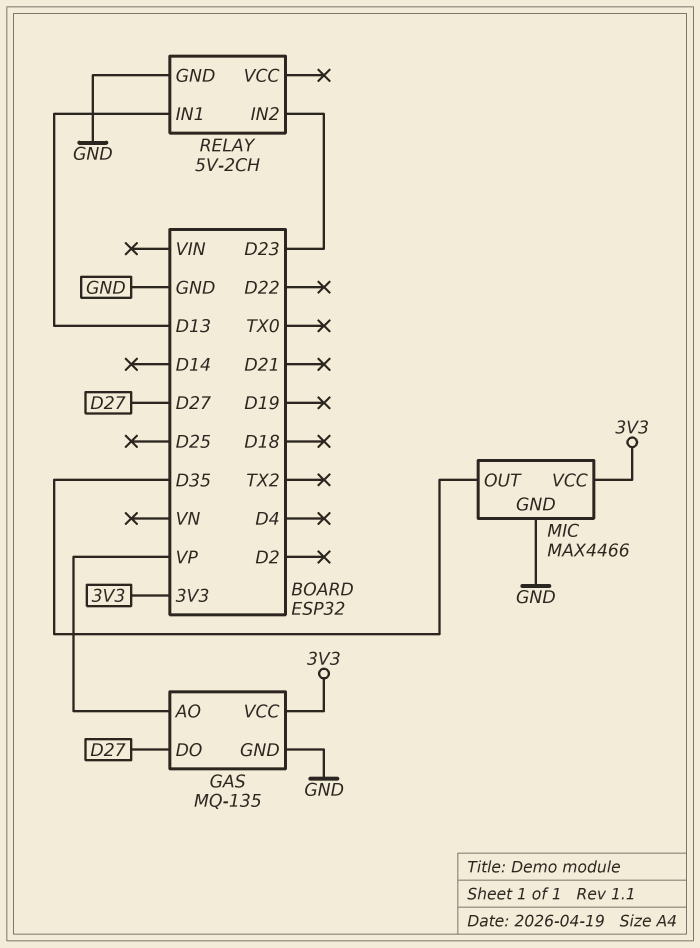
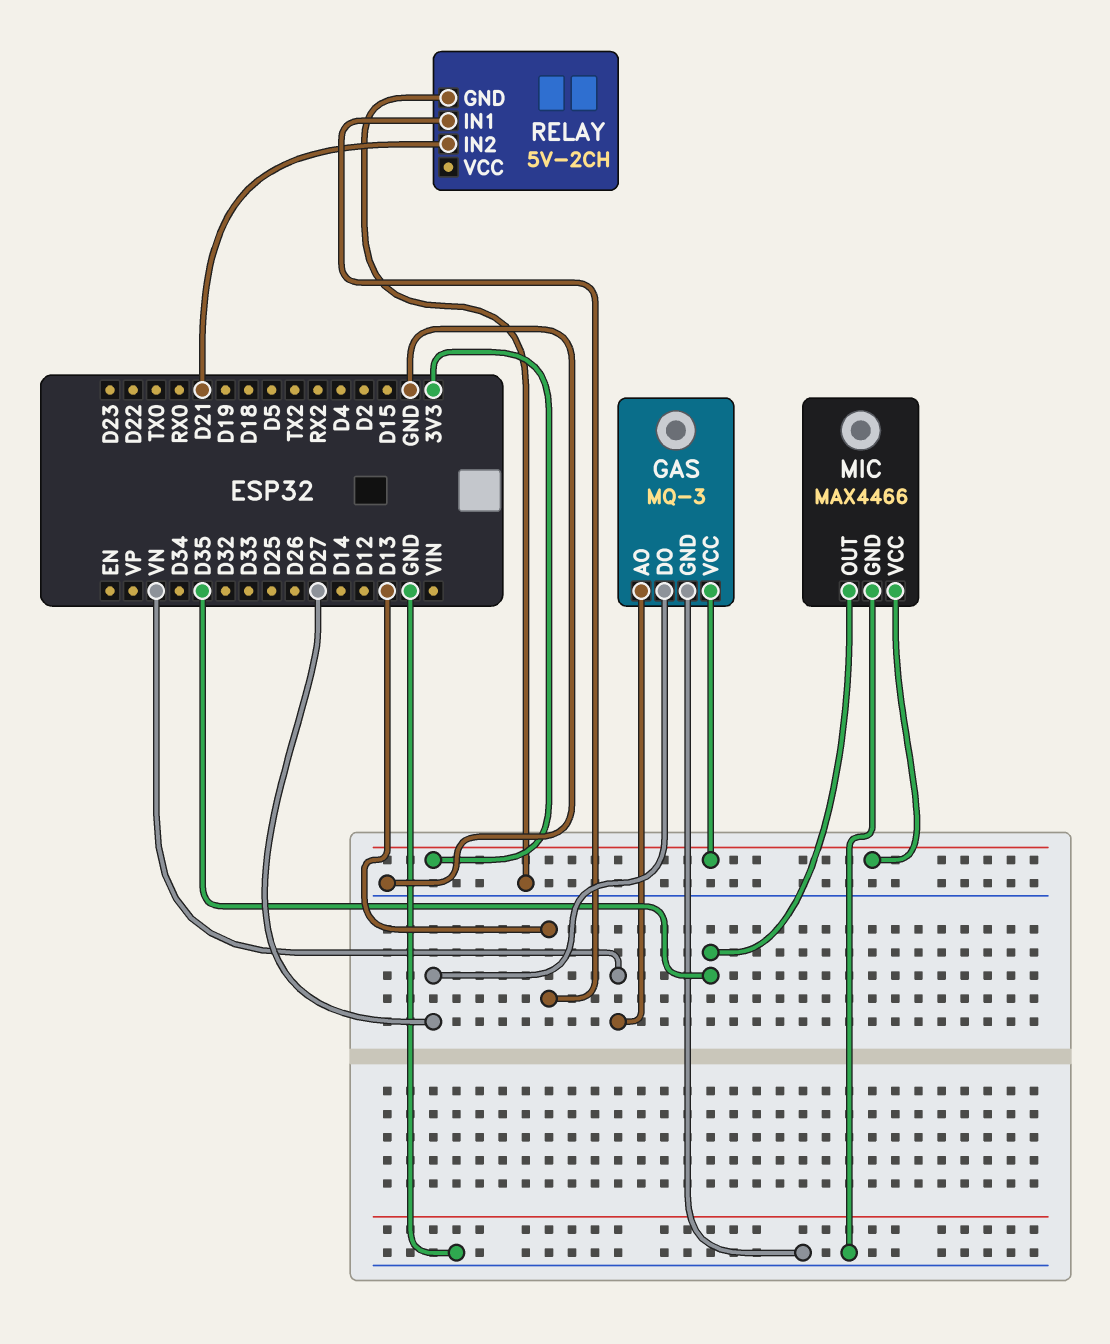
GAS: MQ-135 -> MQ-3
GAS pin AO: VP -> VN
RELAY pin IN2: D23 -> D21

